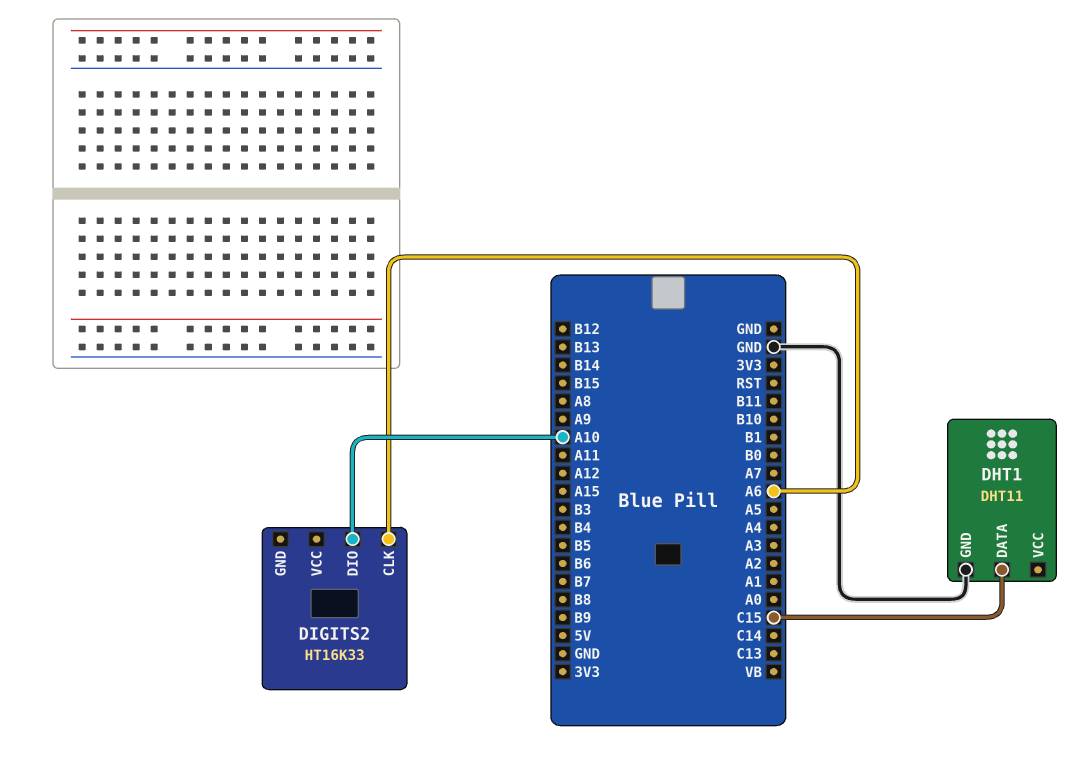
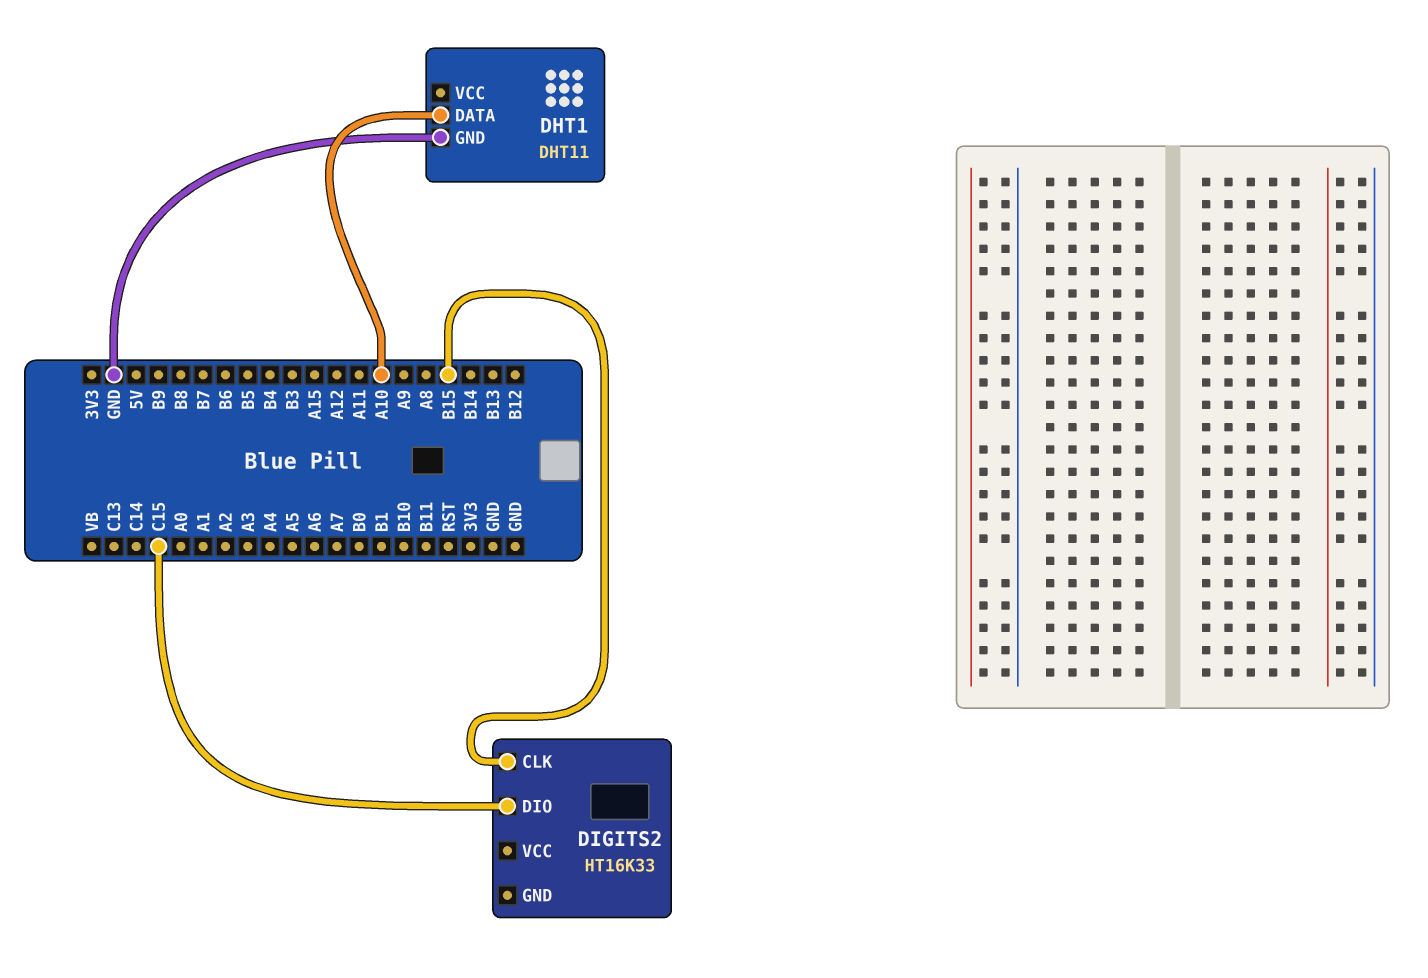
DHT1 pin DATA: C15 -> A10
DIGITS2 pin CLK: A6 -> B15
DIGITS2 pin DIO: A10 -> C15

